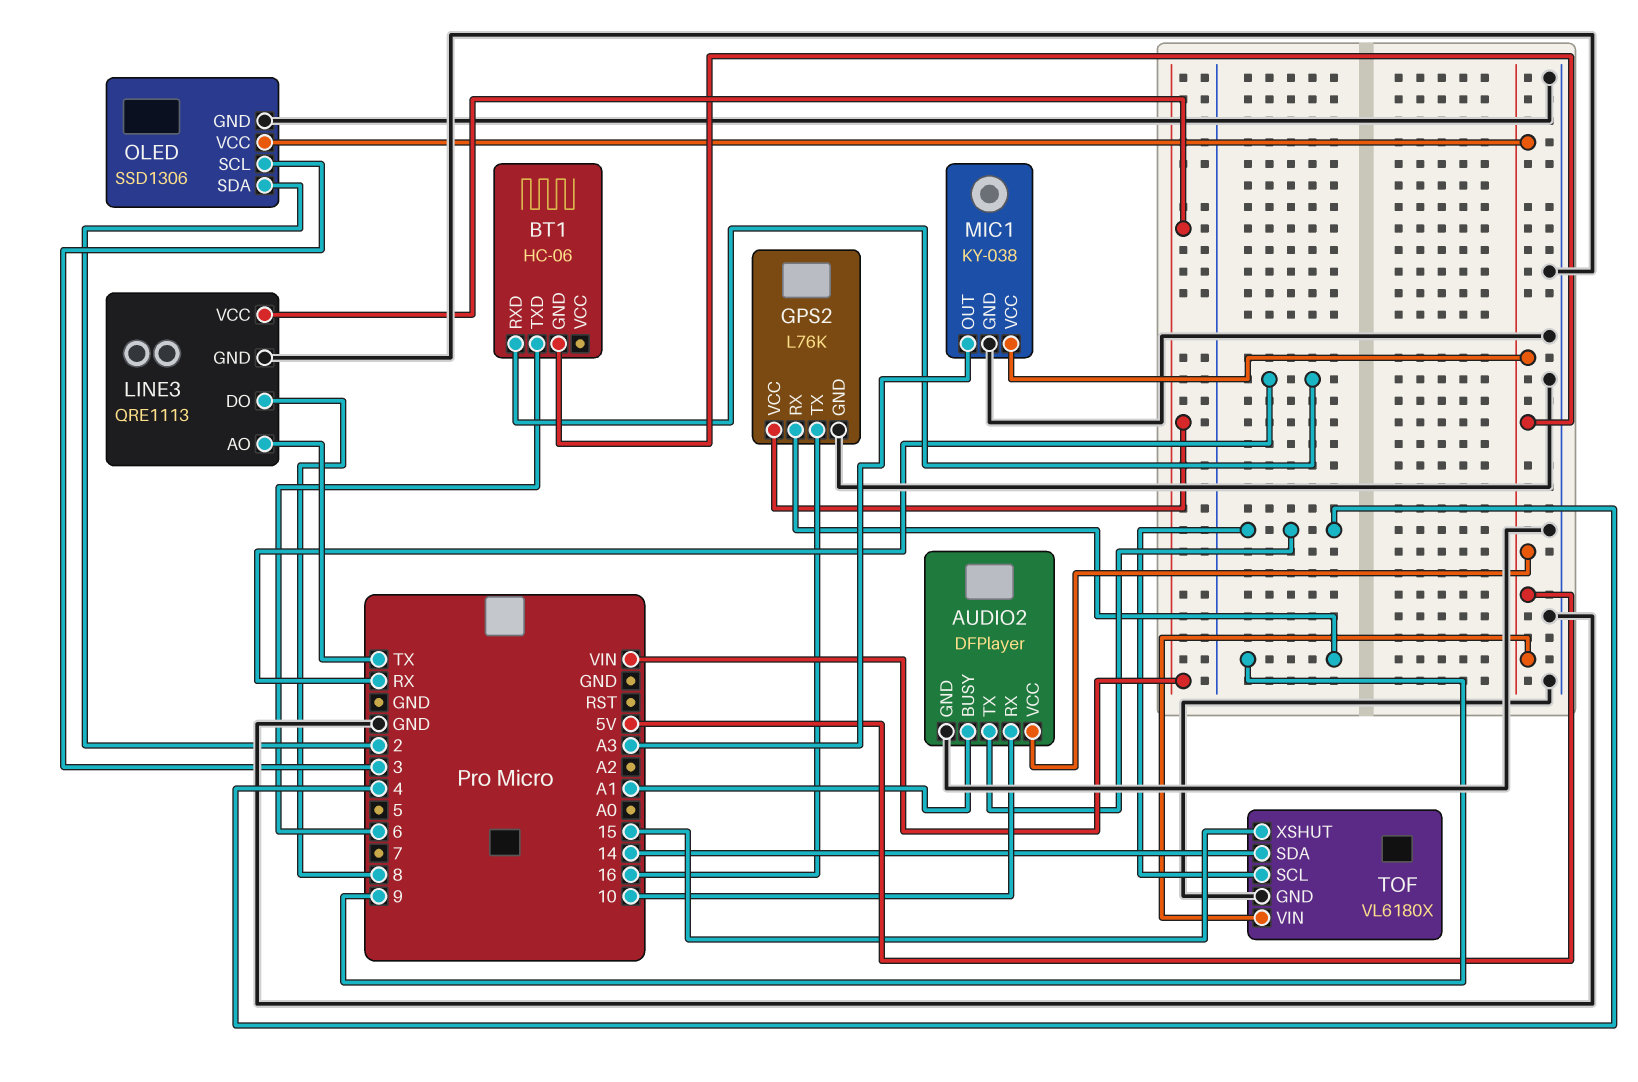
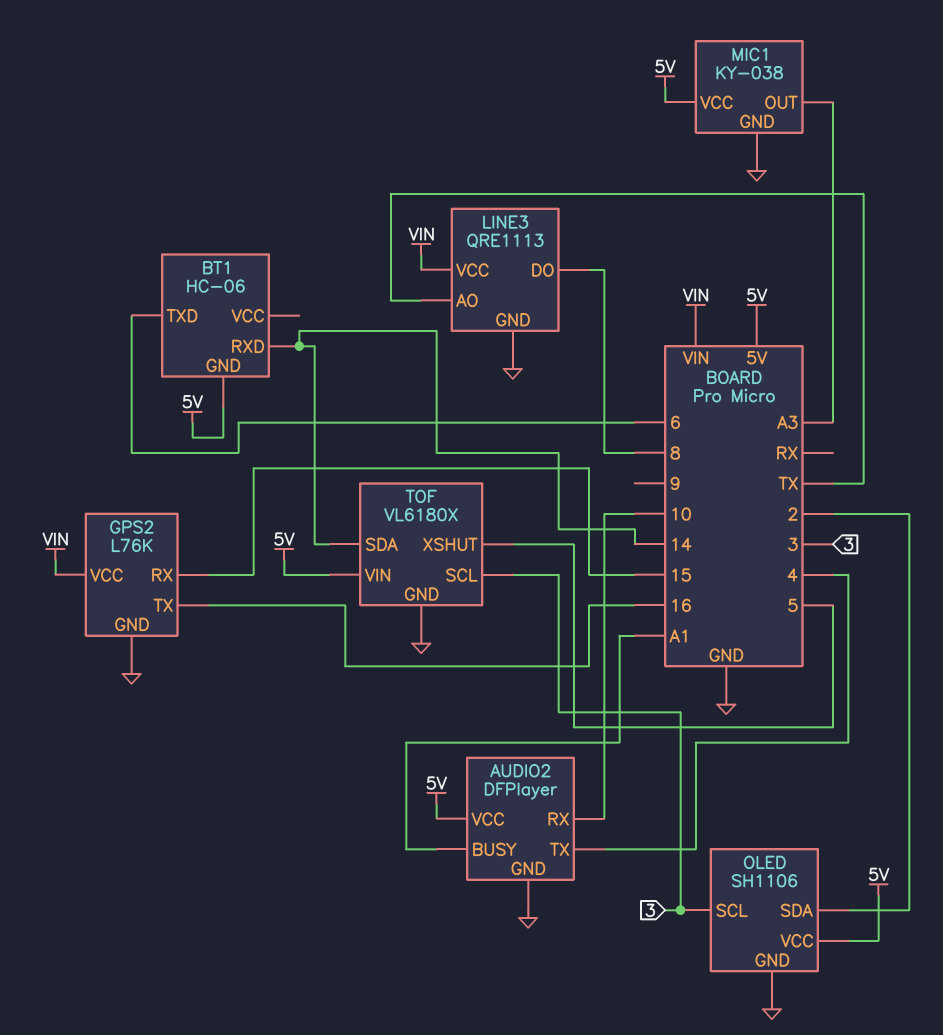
BT1 pin RXD: RX -> 14
GPS2 pin RX: 9 -> 15
OLED: SSD1306 -> SH1106
TOF pin SCL: 4 -> 3
TOF pin XSHUT: 15 -> 5

